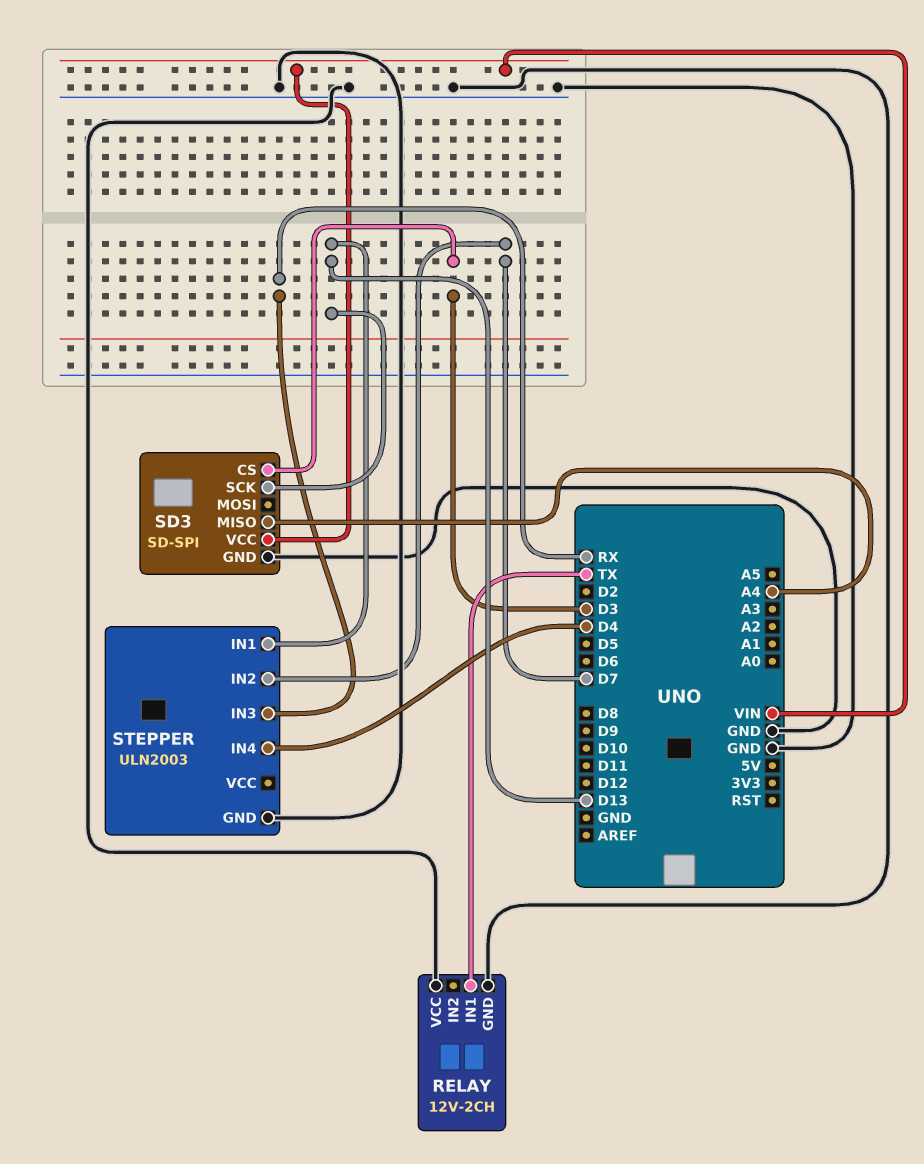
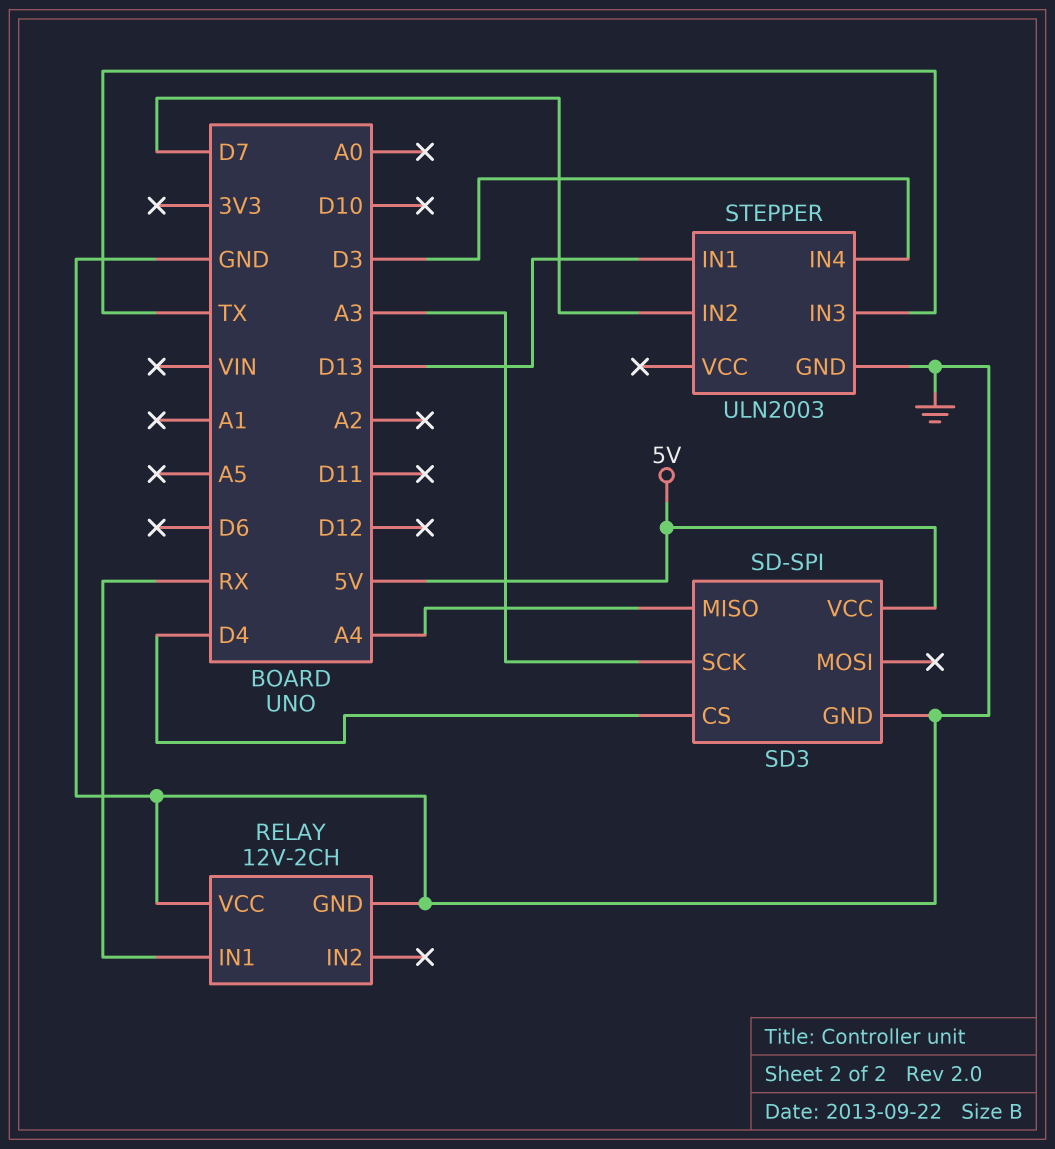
RELAY pin IN1: TX -> RX
SD3 pin CS: D3 -> D4
SD3 pin SCK: D13 -> A3
SD3 pin VCC: VIN -> 5V
STEPPER pin IN3: RX -> TX
STEPPER pin IN4: D4 -> D3

